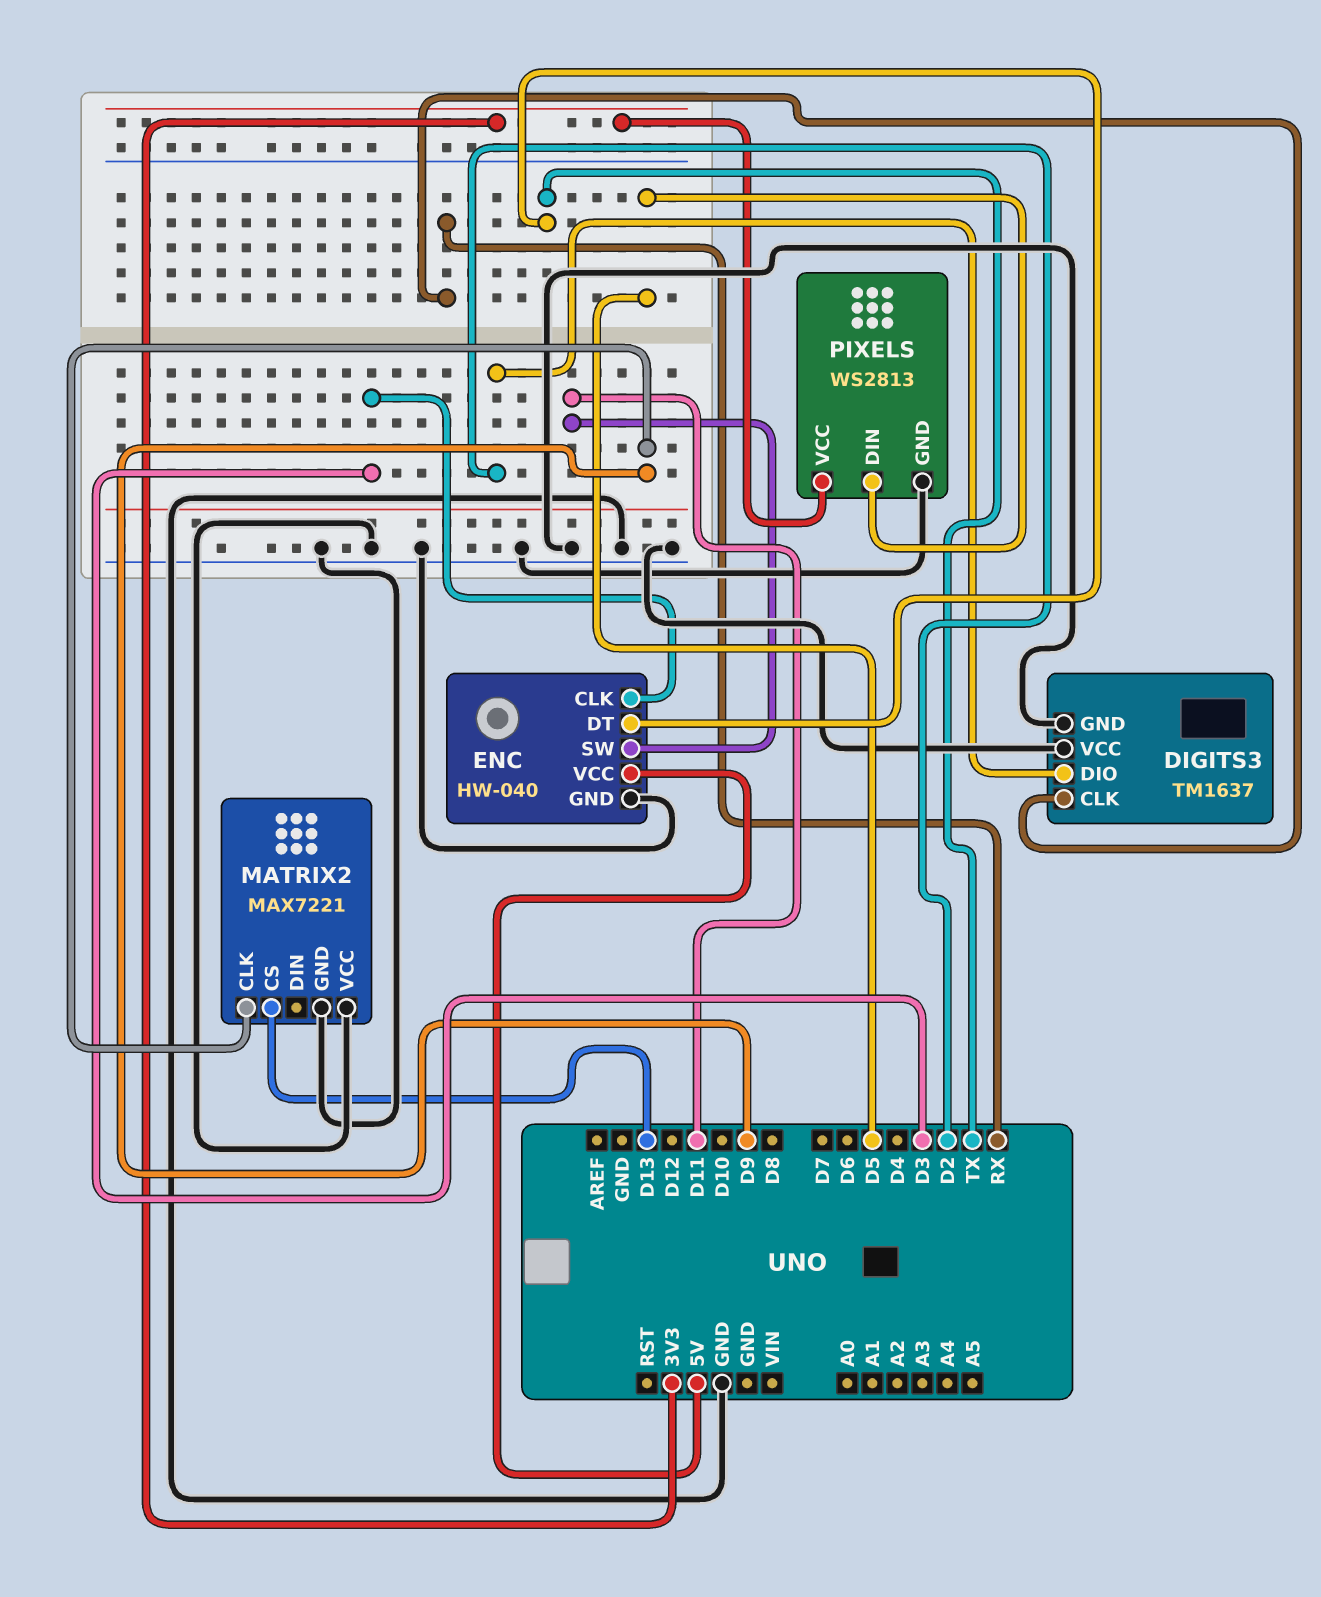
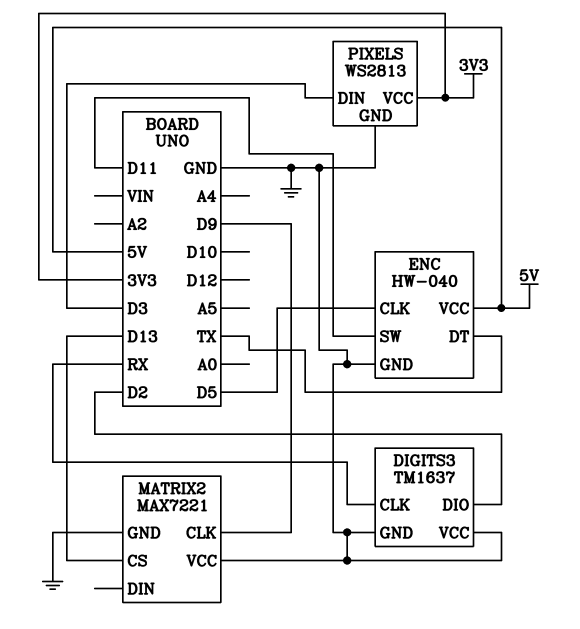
ENC pin CLK: D3 -> D5
PIXELS pin DIN: D5 -> D3

